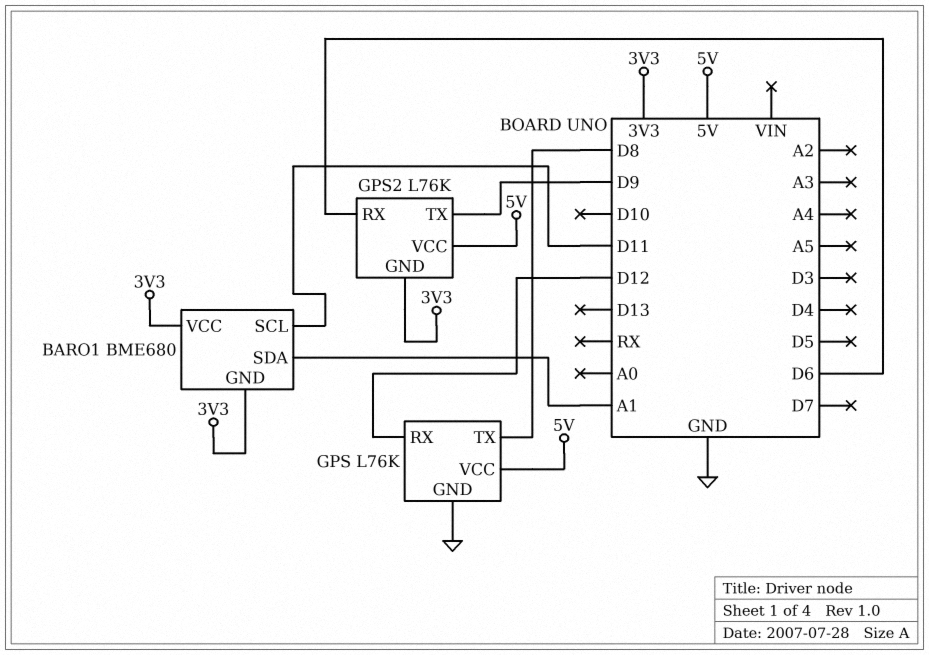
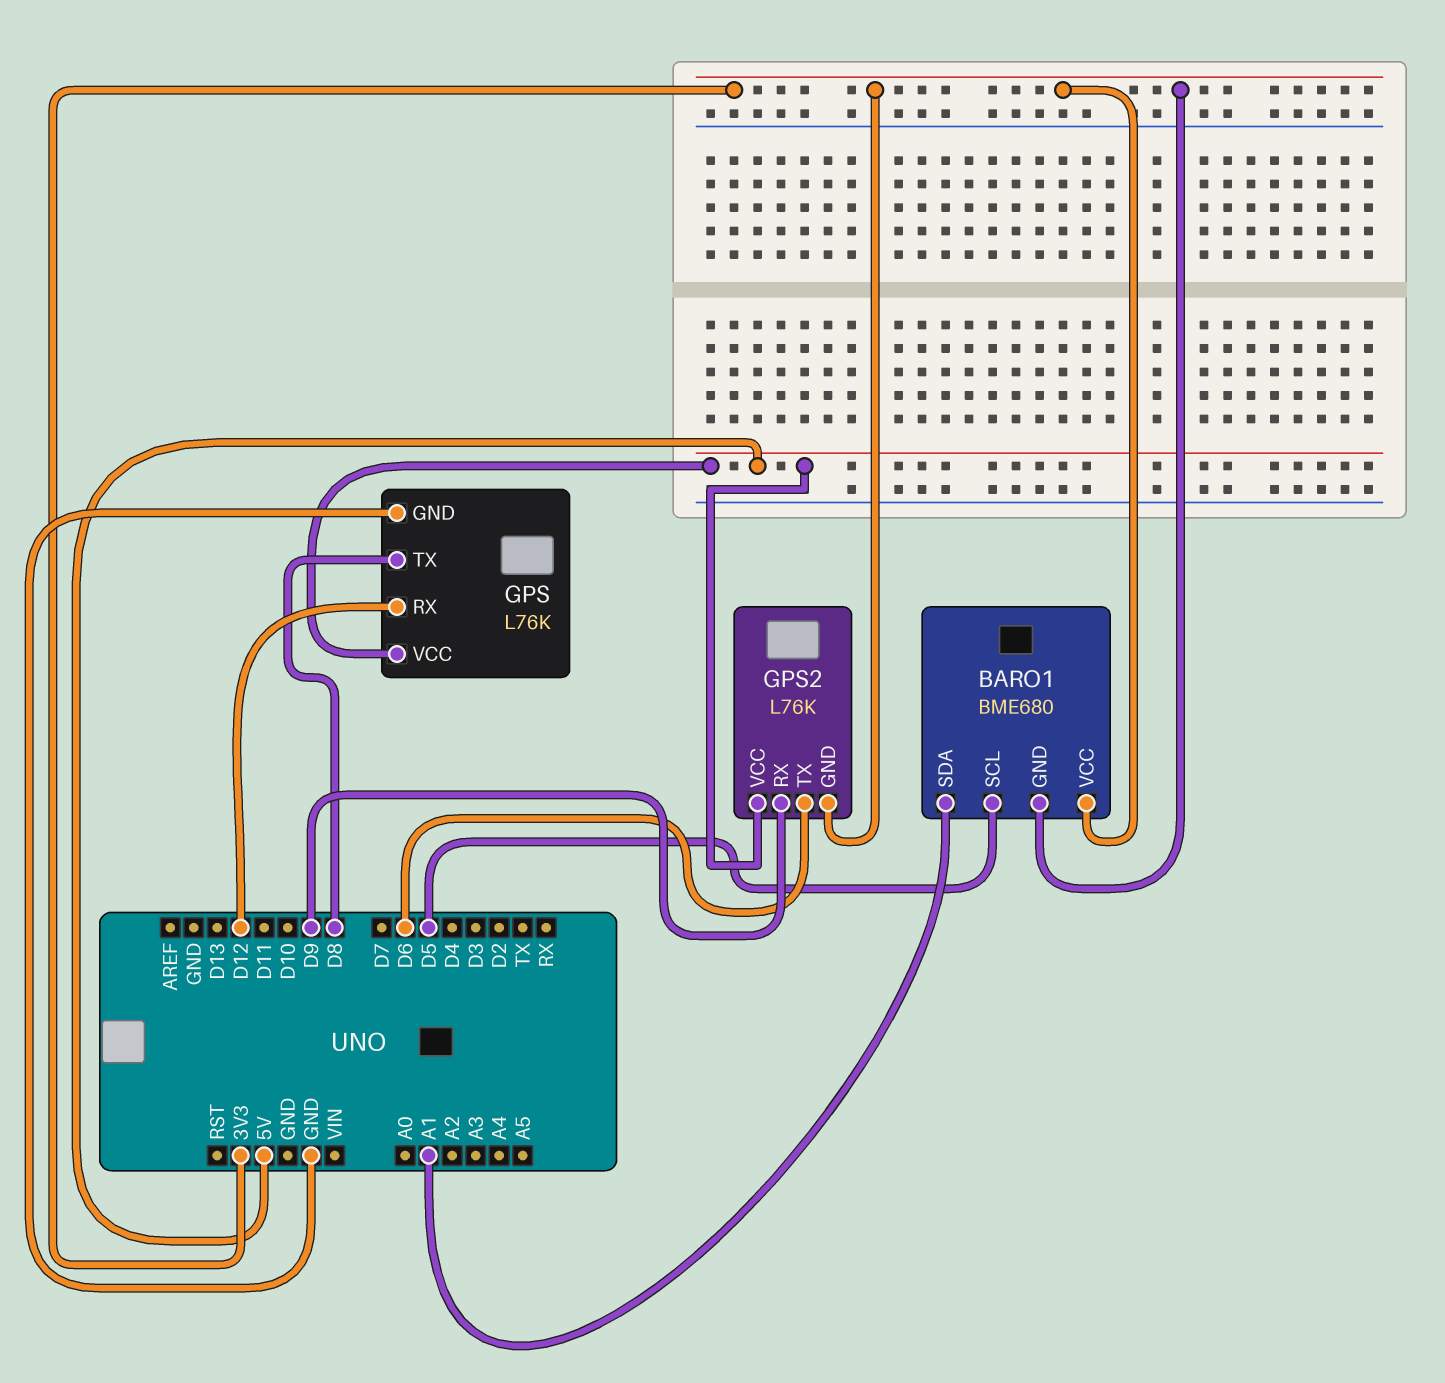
BARO1 pin SCL: D11 -> D5
GPS2 pin RX: D6 -> D9
GPS2 pin TX: D9 -> D6

